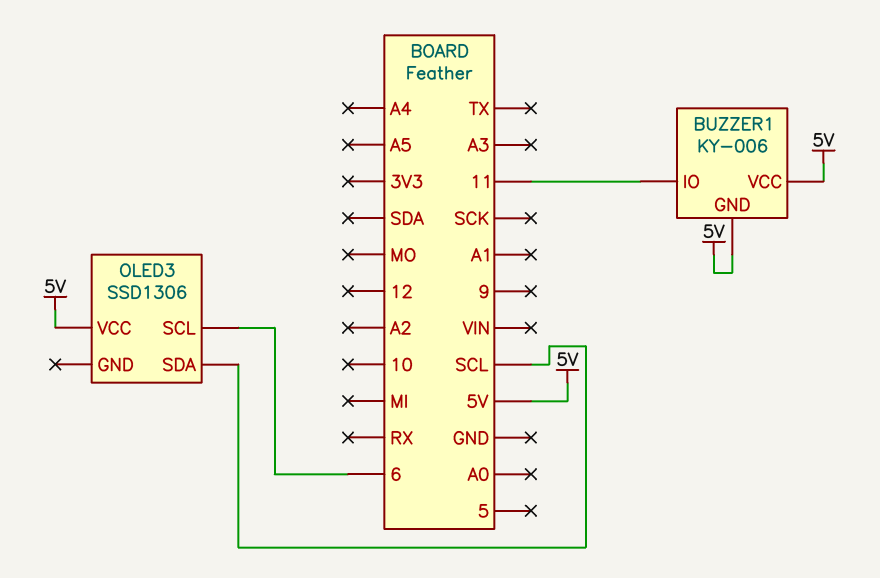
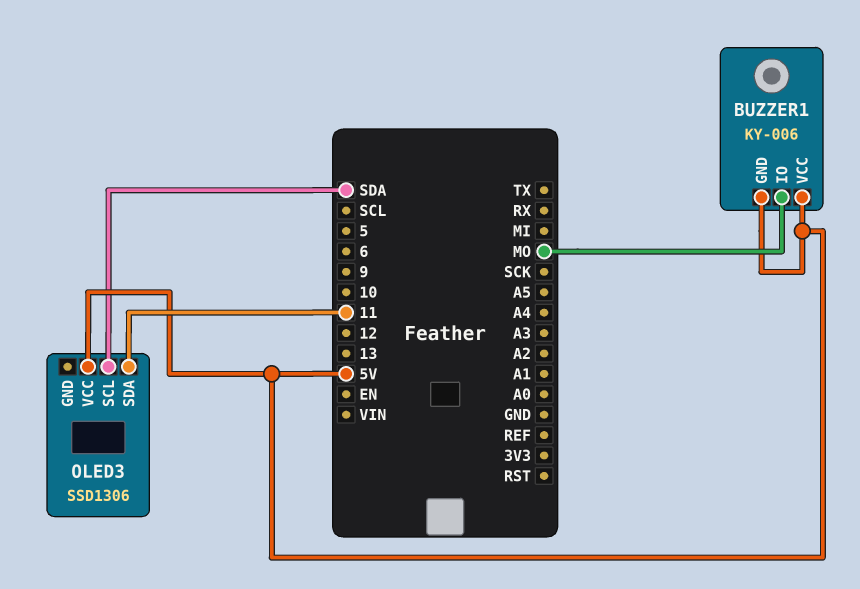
BUZZER1 pin IO: 11 -> MO
OLED3 pin SCL: 6 -> SDA
OLED3 pin SDA: SCL -> 11

